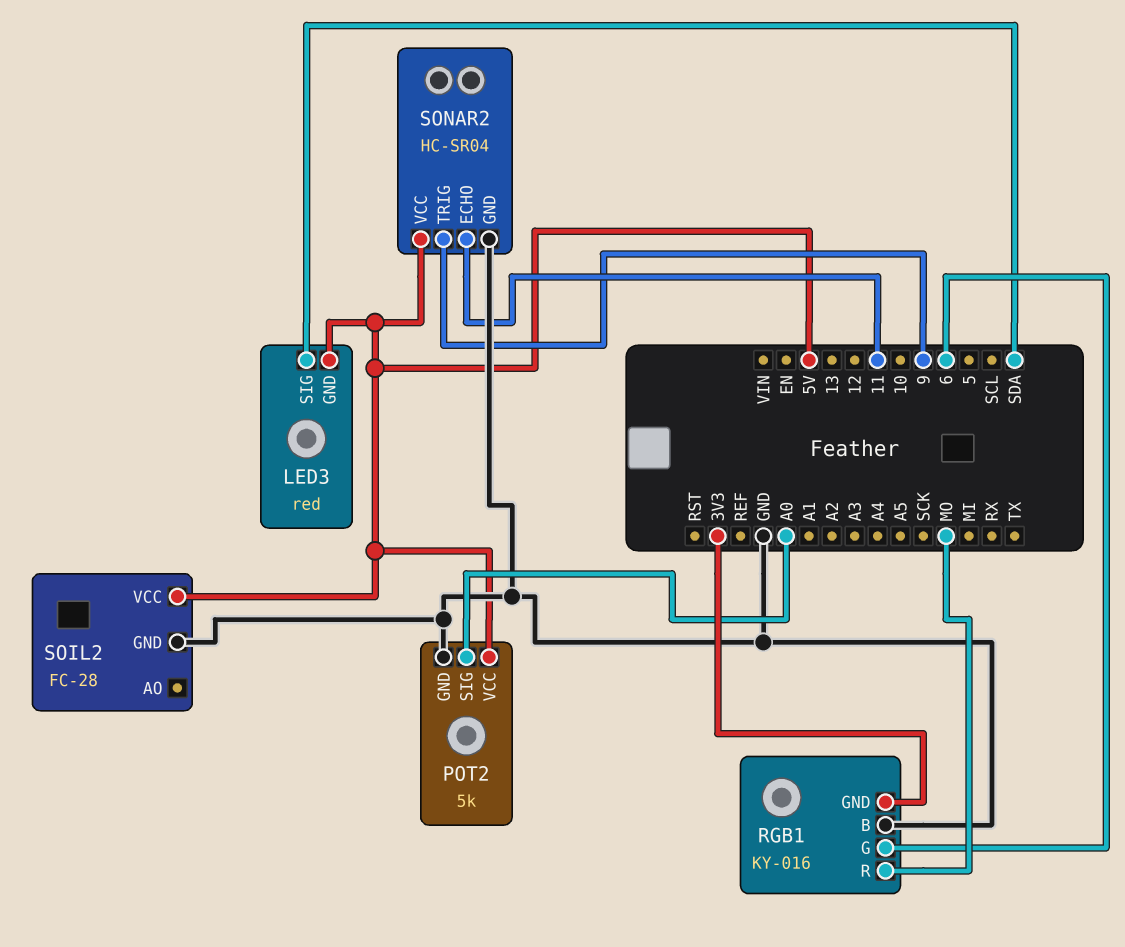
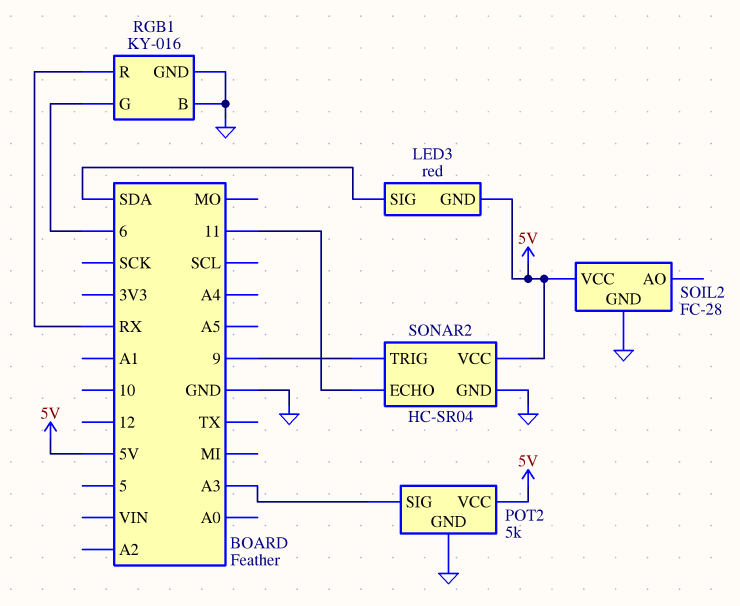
POT2 pin SIG: A0 -> A3
RGB1 pin GND: 3V3 -> GND
RGB1 pin R: MO -> RX

